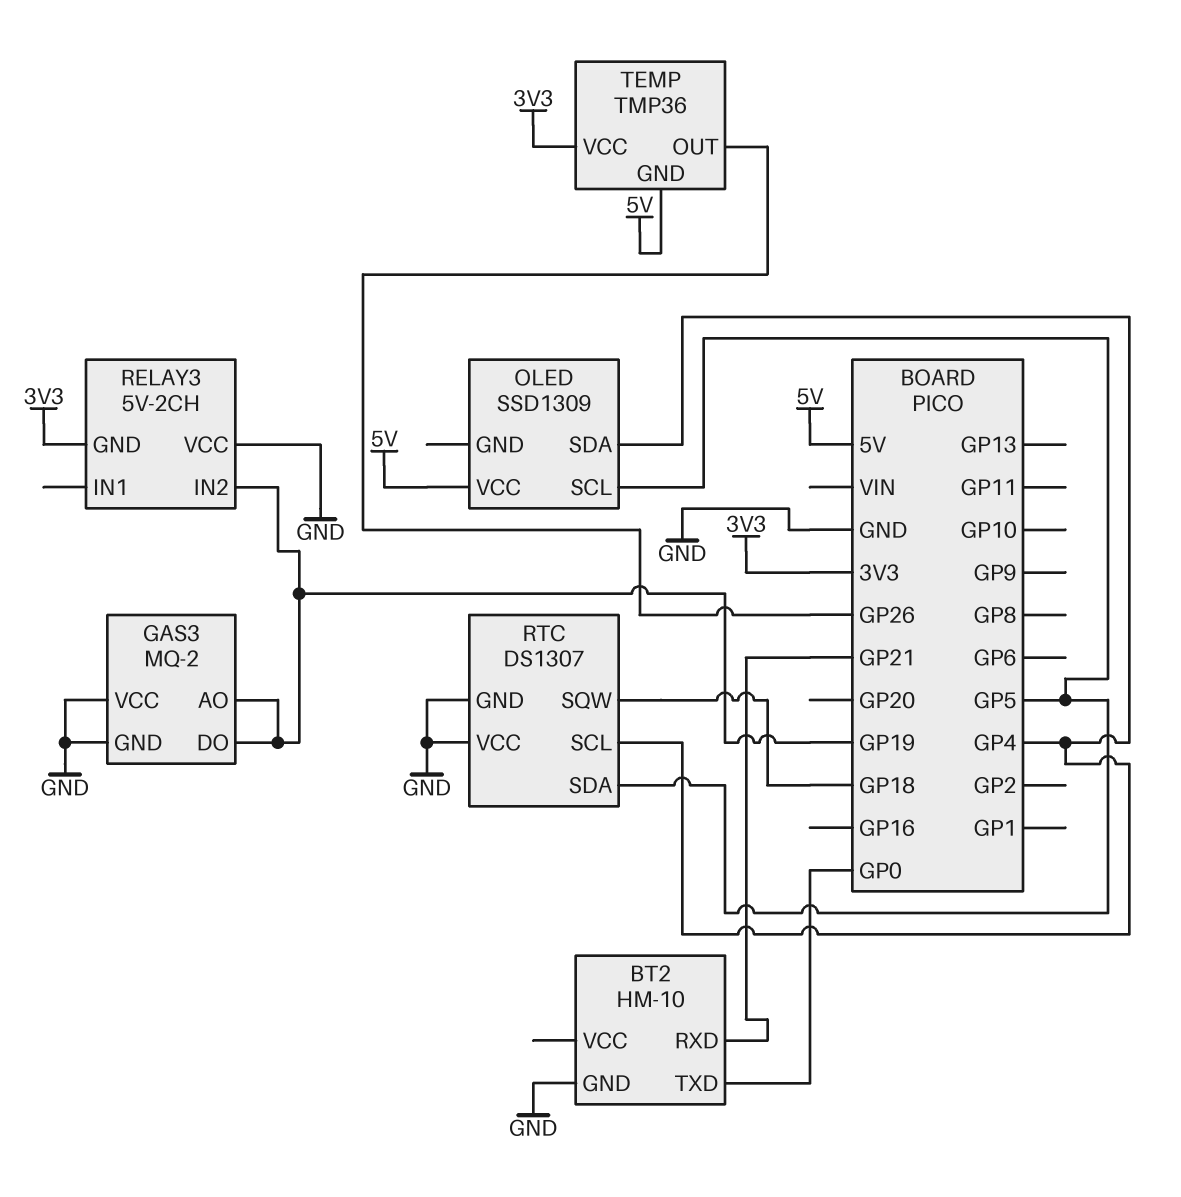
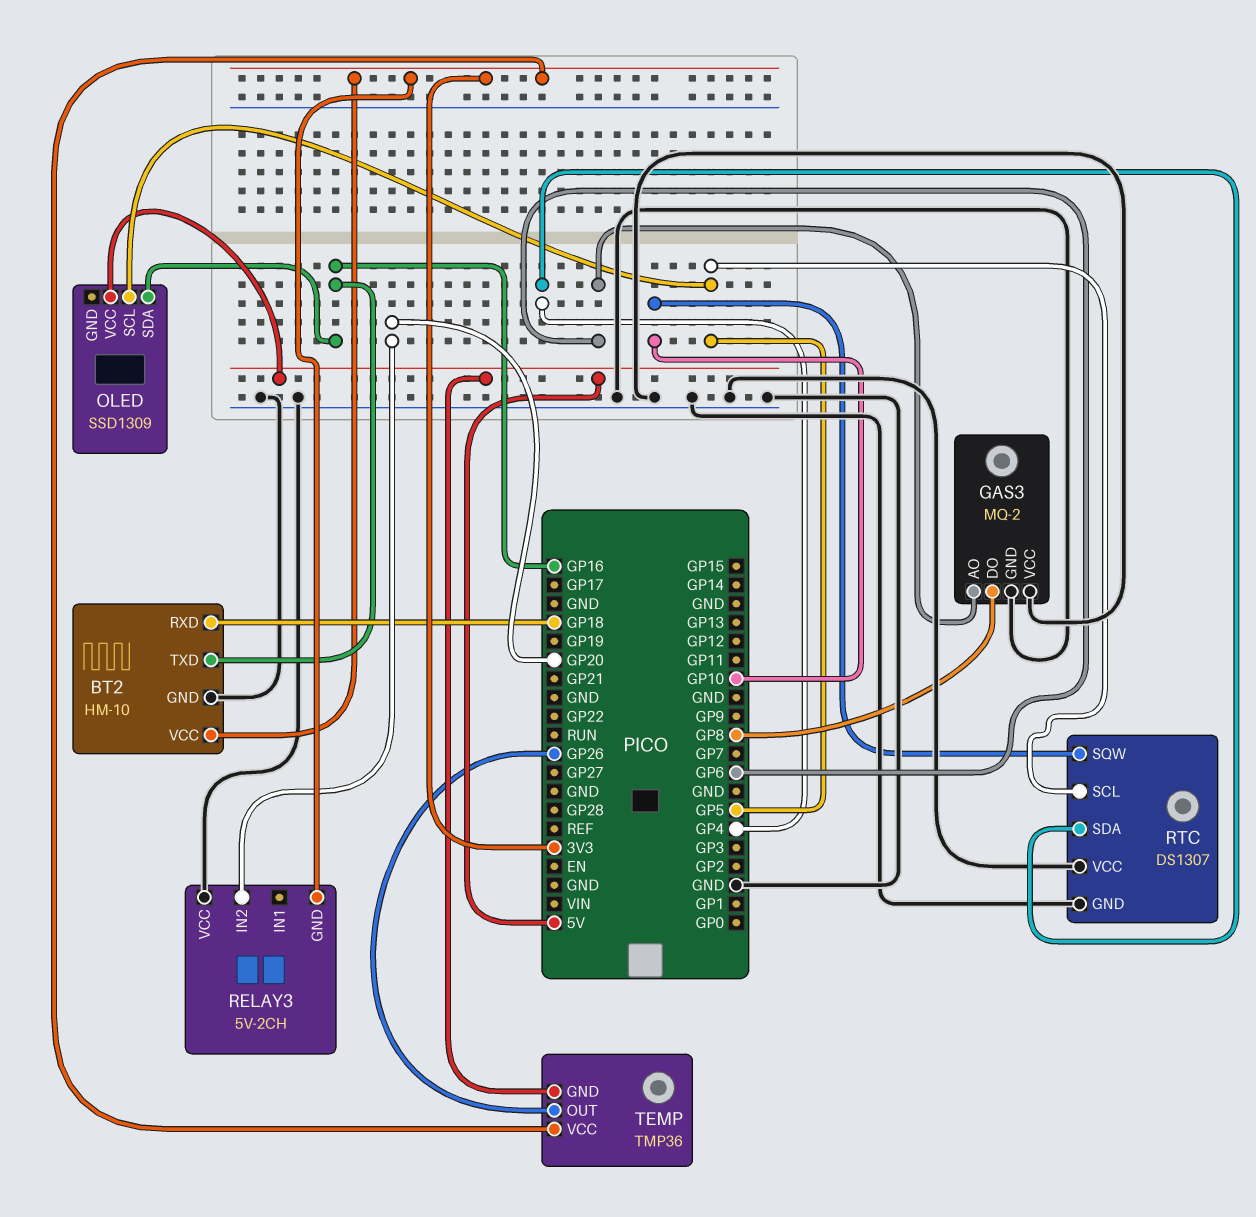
BT2 pin RXD: GP21 -> GP18
BT2 pin TXD: GP0 -> GP16
BT2 pin VCC: none -> 3V3
GAS3 pin AO: GP19 -> GP6
GAS3 pin DO: GP19 -> GP8
OLED pin SDA: GP4 -> GP16
RELAY3 pin IN2: GP19 -> GP20
RTC pin SCL: GP4 -> GP5
RTC pin SDA: GP5 -> GP4
RTC pin SQW: GP18 -> GP10

